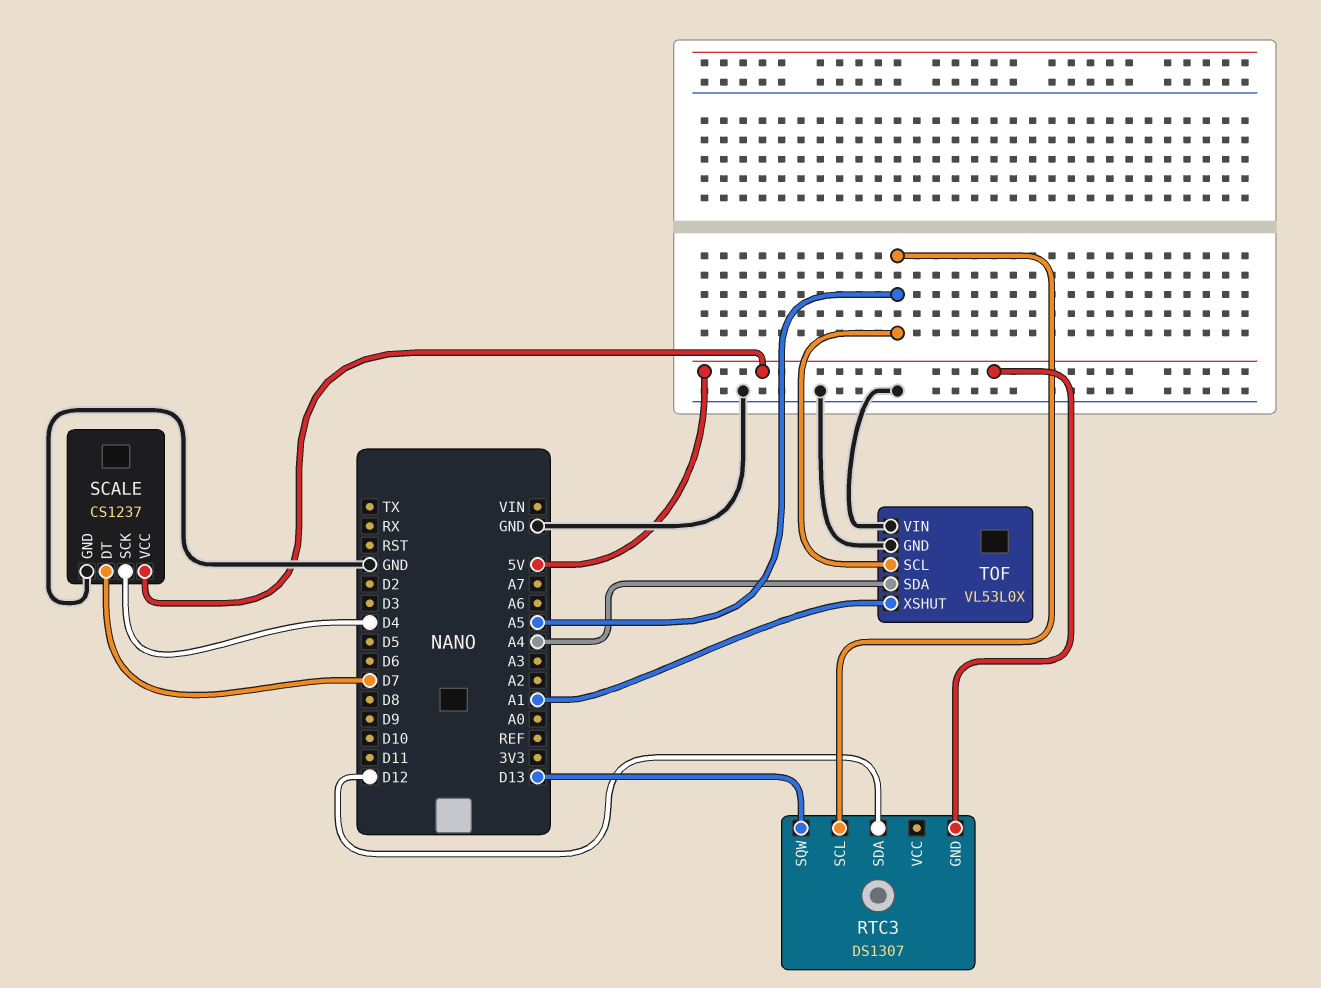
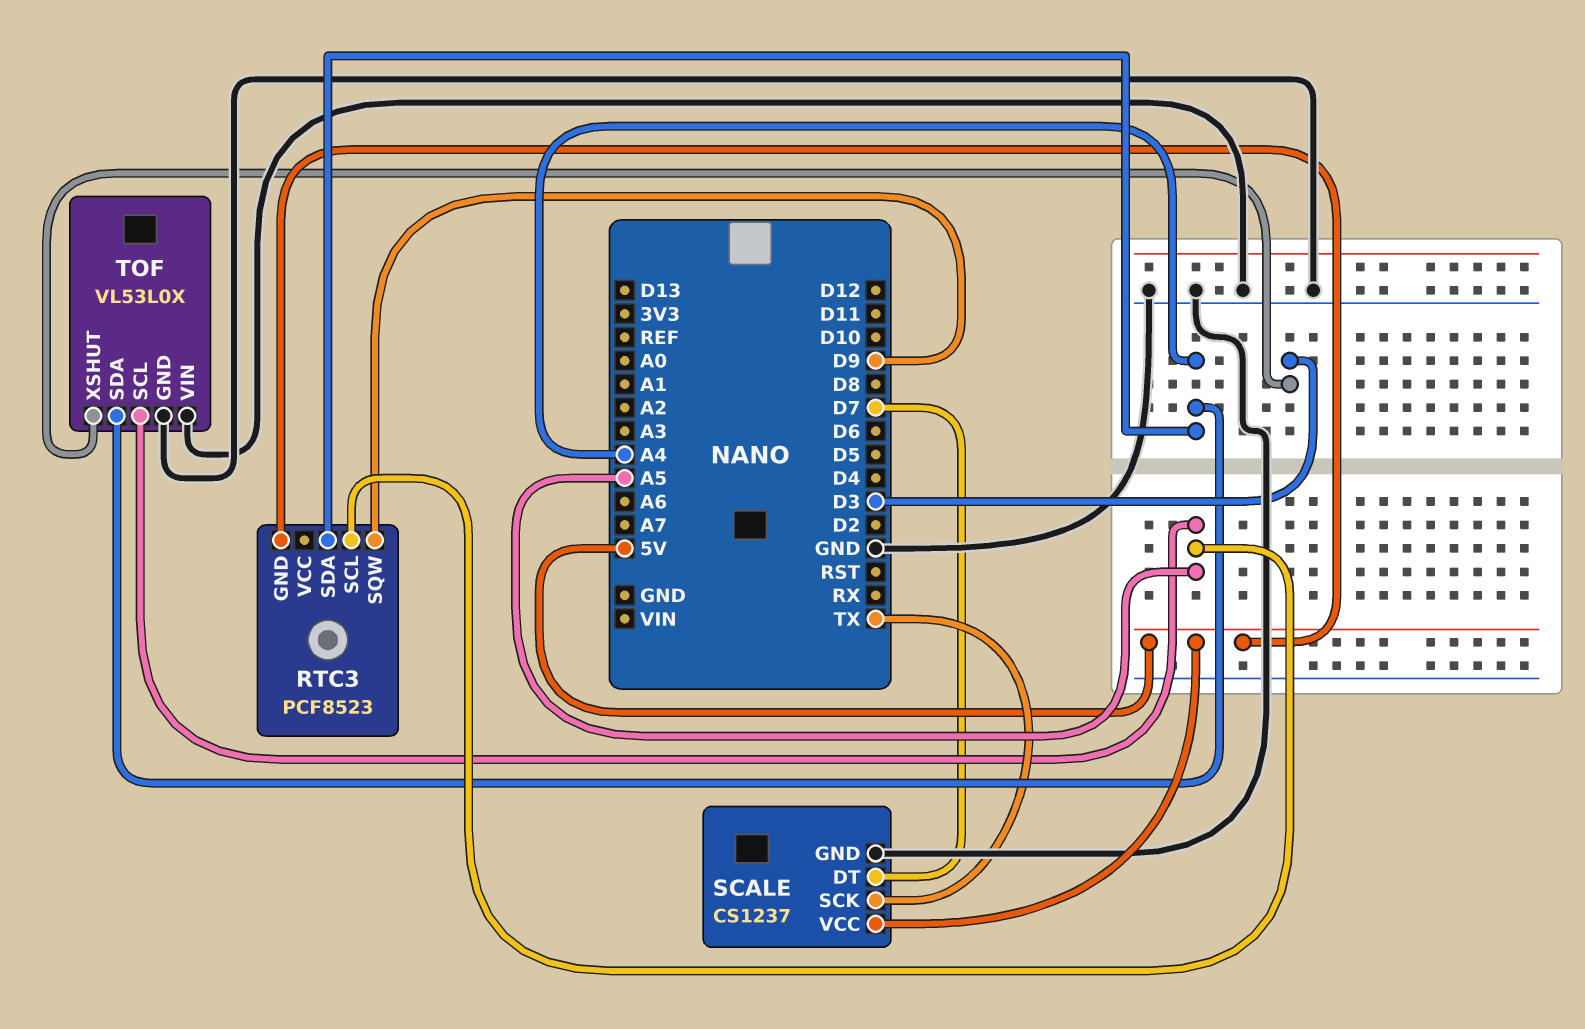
RTC3: DS1307 -> PCF8523
RTC3 pin SDA: D12 -> A4
RTC3 pin SQW: D13 -> D9
SCALE pin SCK: D4 -> TX
TOF pin XSHUT: A1 -> D3

